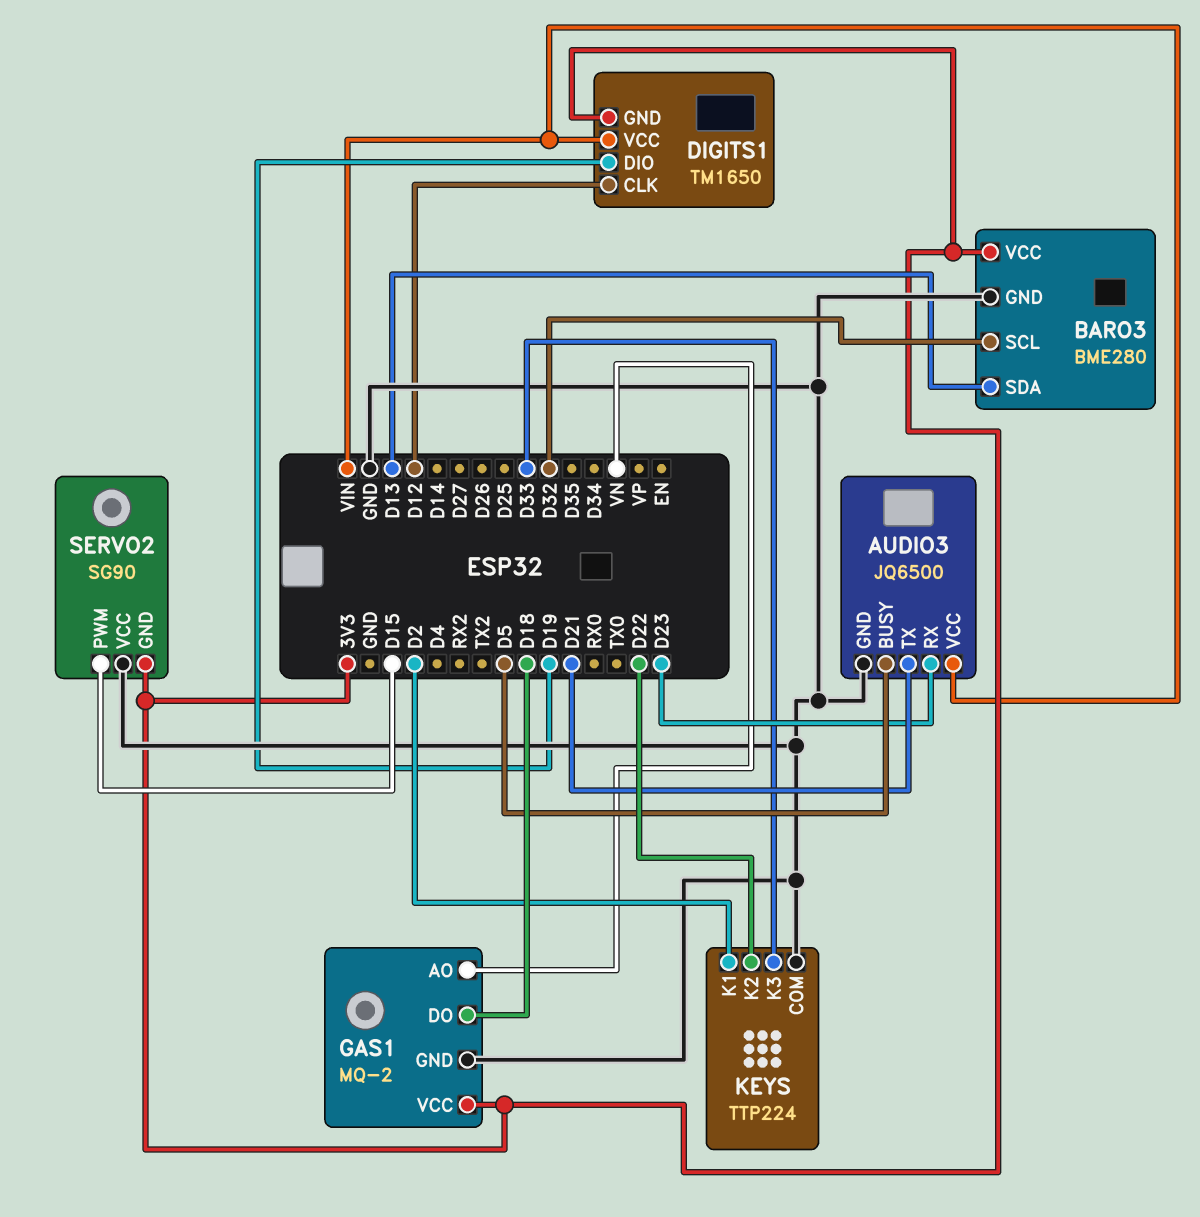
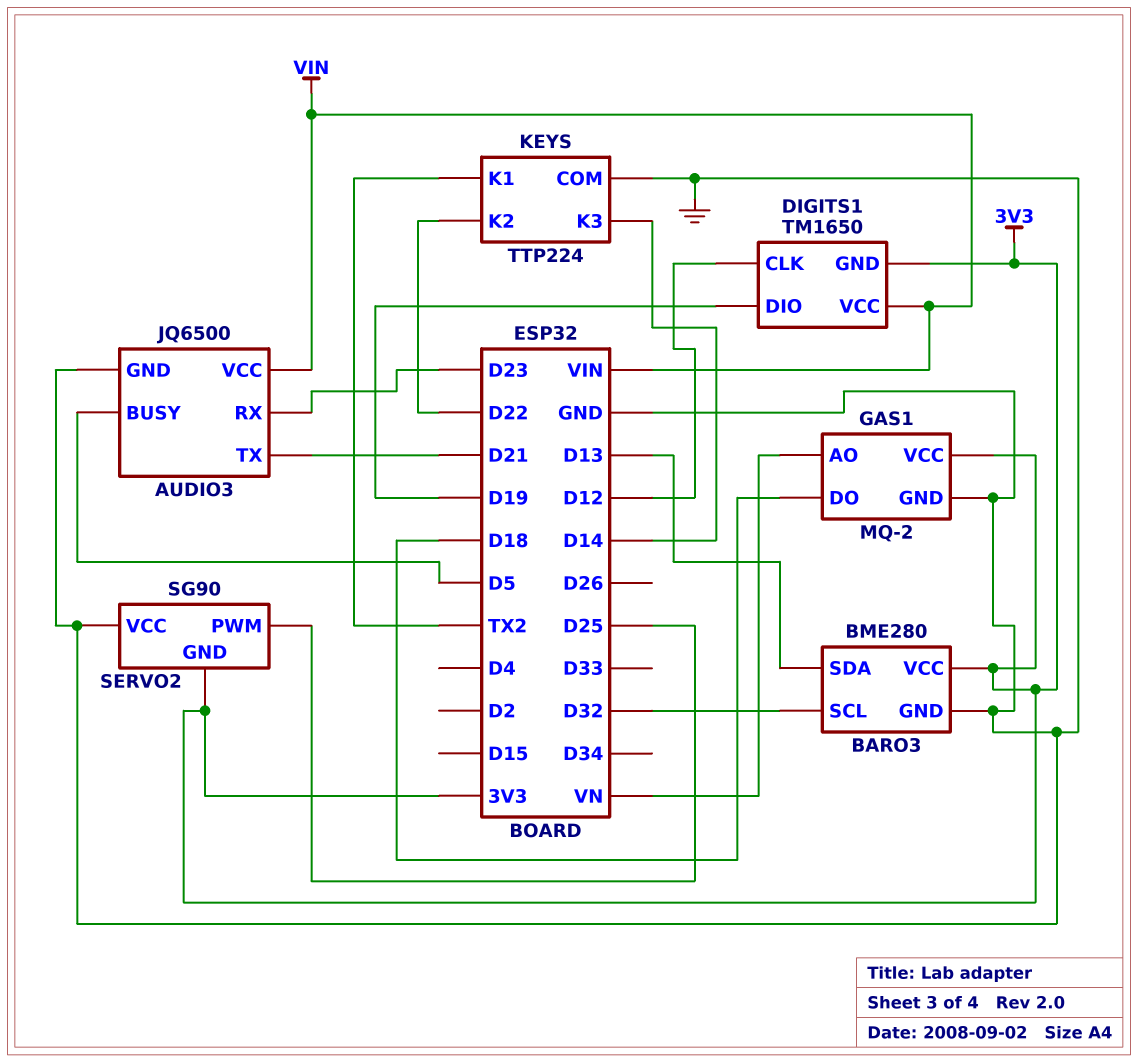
KEYS pin K1: D2 -> TX2
KEYS pin K3: D33 -> D14
SERVO2 pin PWM: D15 -> D25

